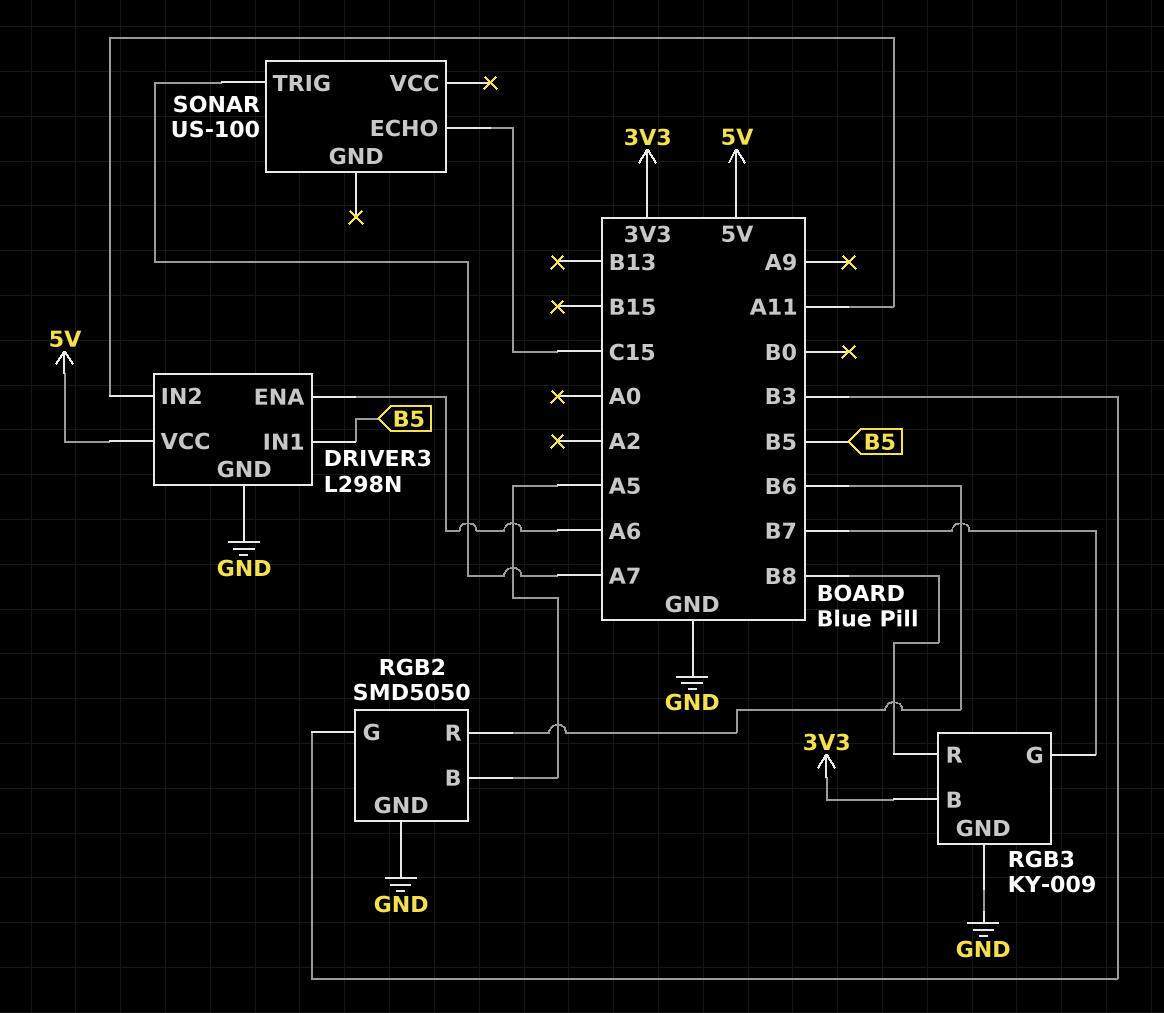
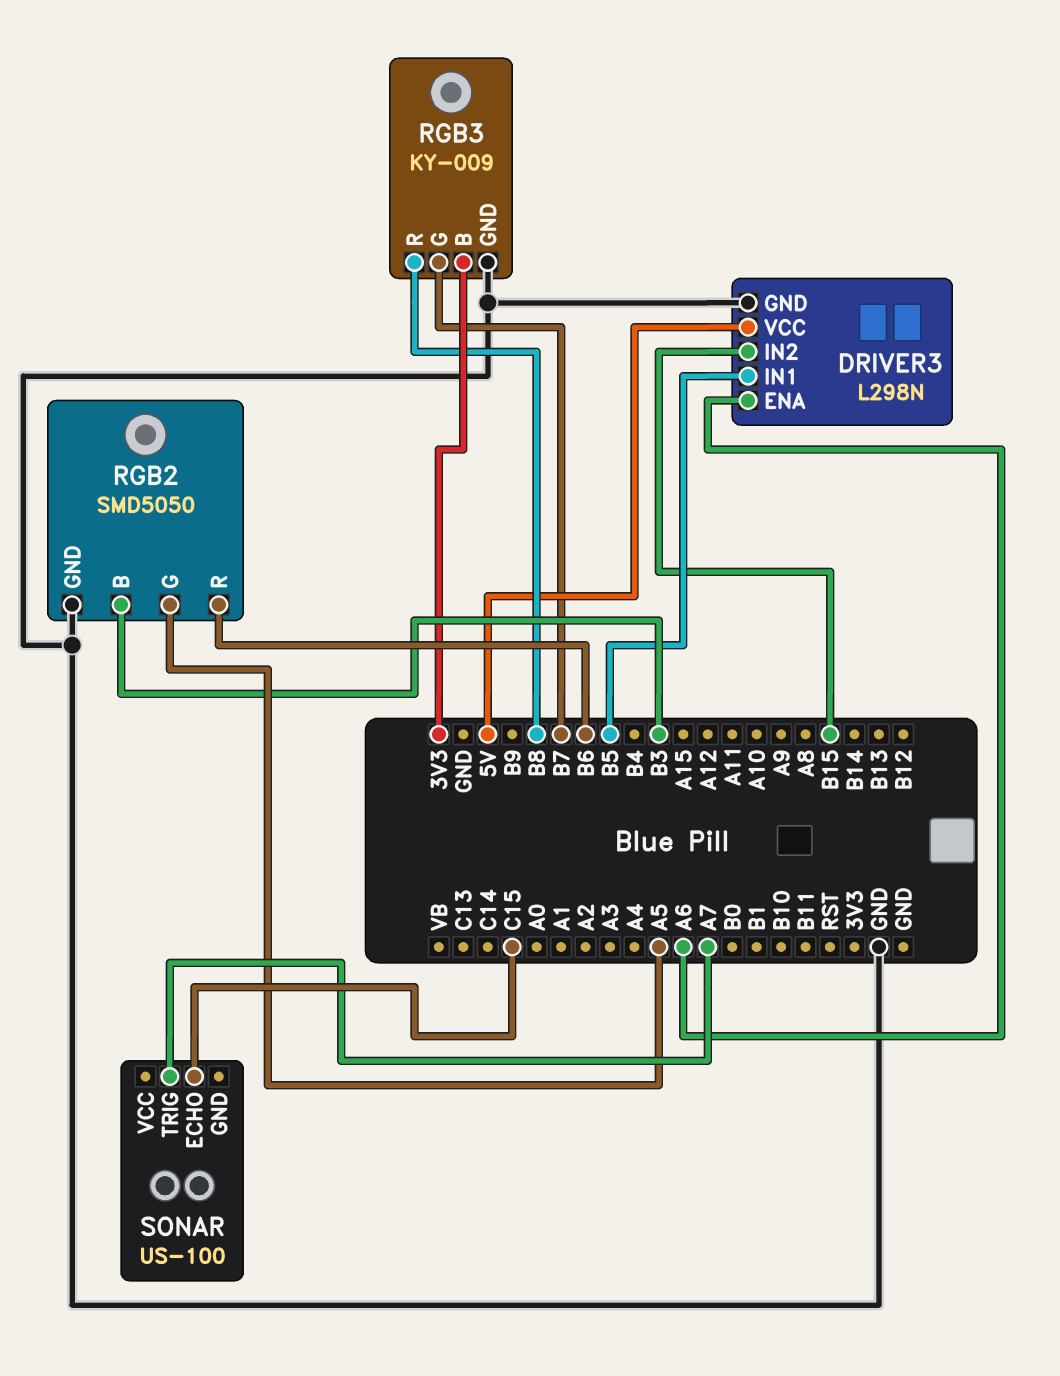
DRIVER3 pin IN2: A11 -> B15
RGB2 pin B: A5 -> B3
RGB2 pin G: B3 -> A5

